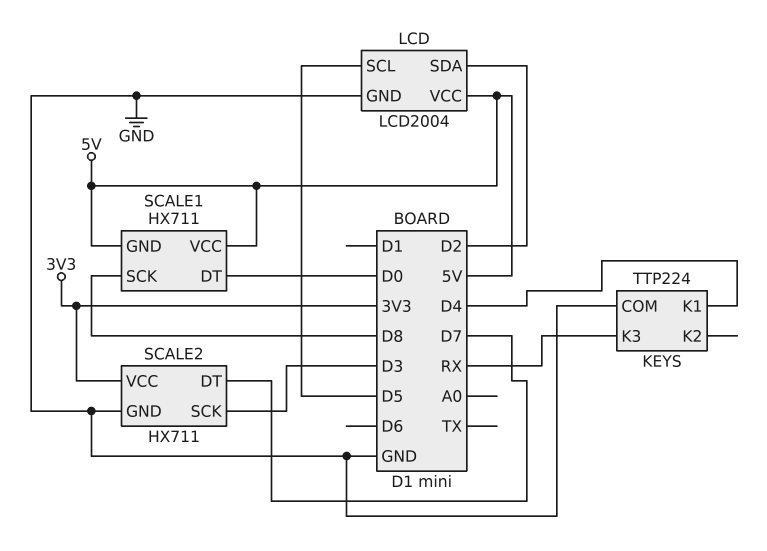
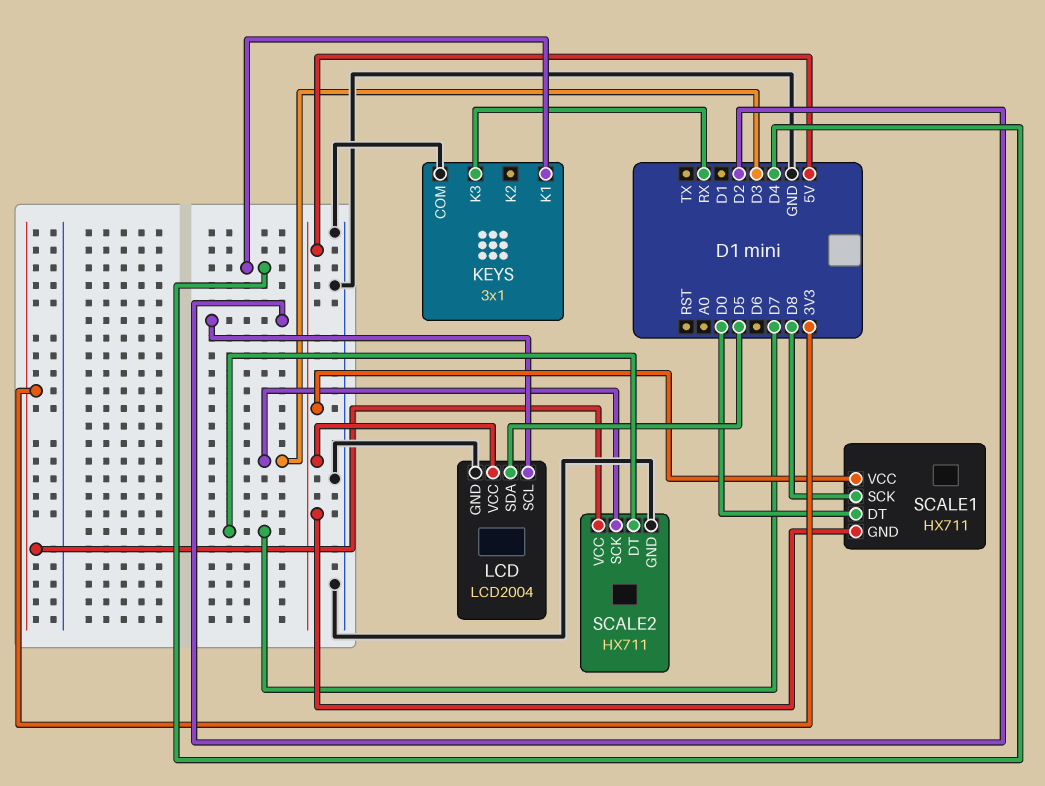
KEYS: TTP224 -> 3x1
LCD pin SCL: D5 -> D2
LCD pin SDA: D2 -> D5

